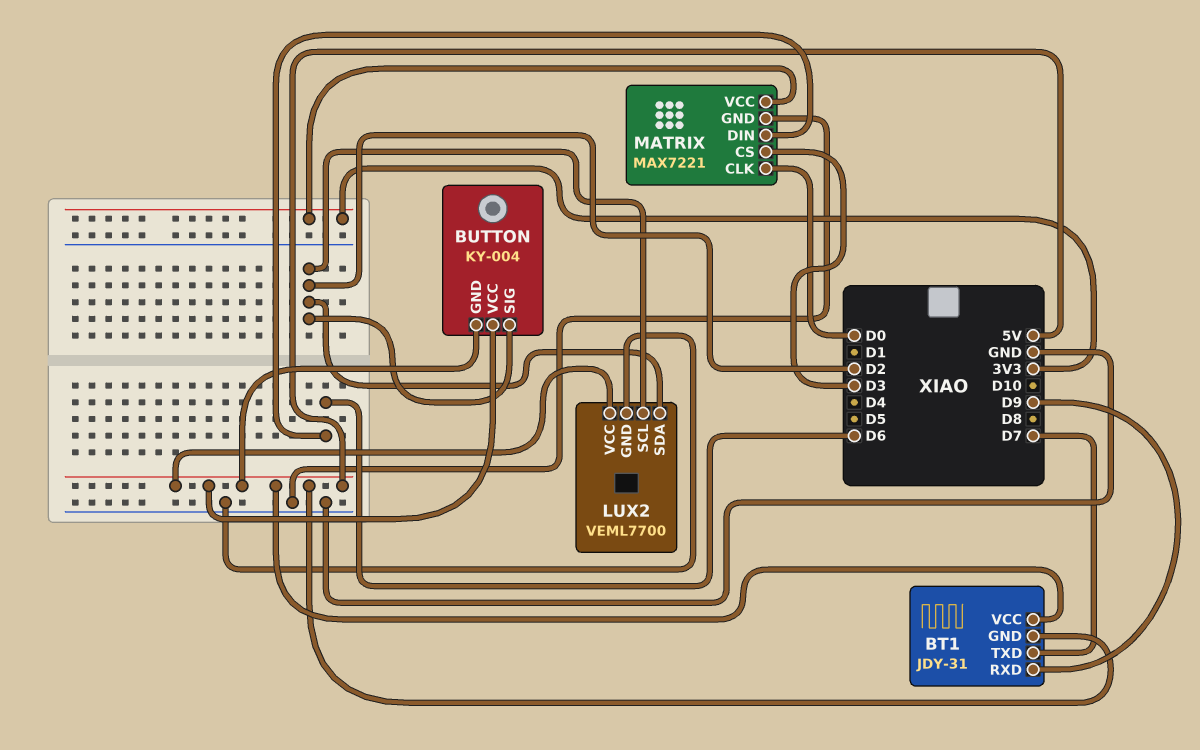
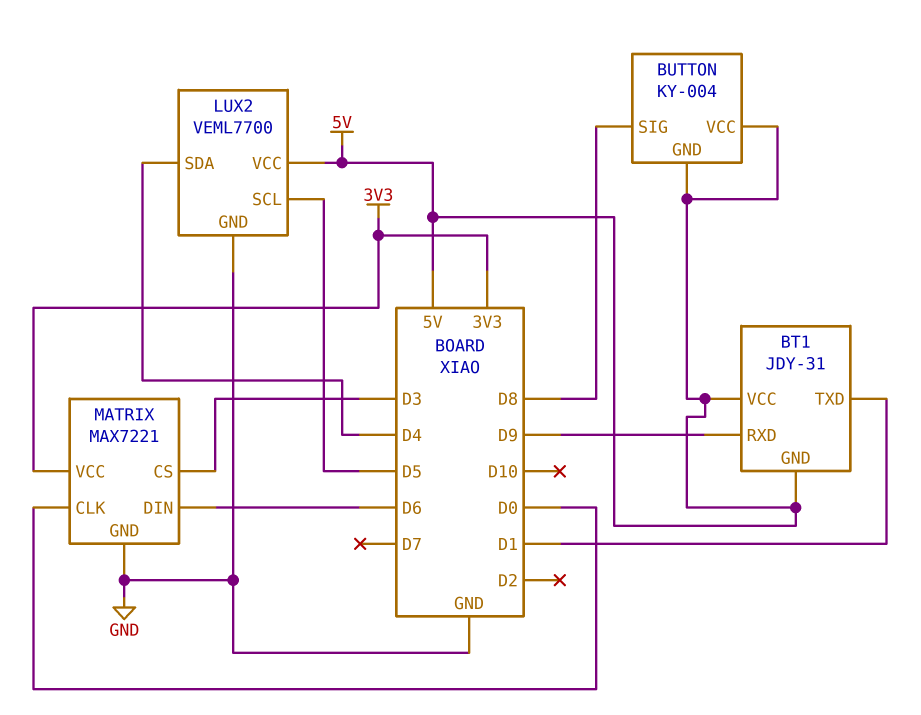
BT1 pin TXD: D7 -> D1
BUTTON pin SIG: D2 -> D8
LUX2 pin SCL: D2 -> D5
LUX2 pin SDA: D2 -> D4

